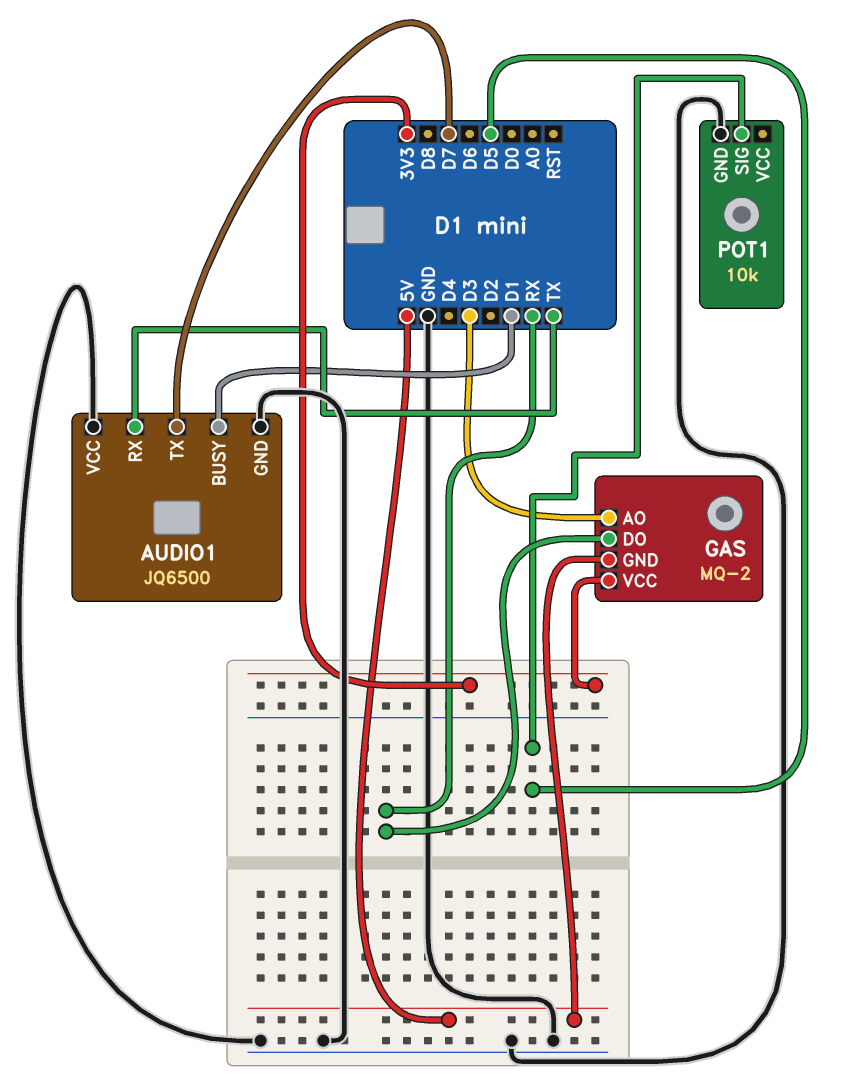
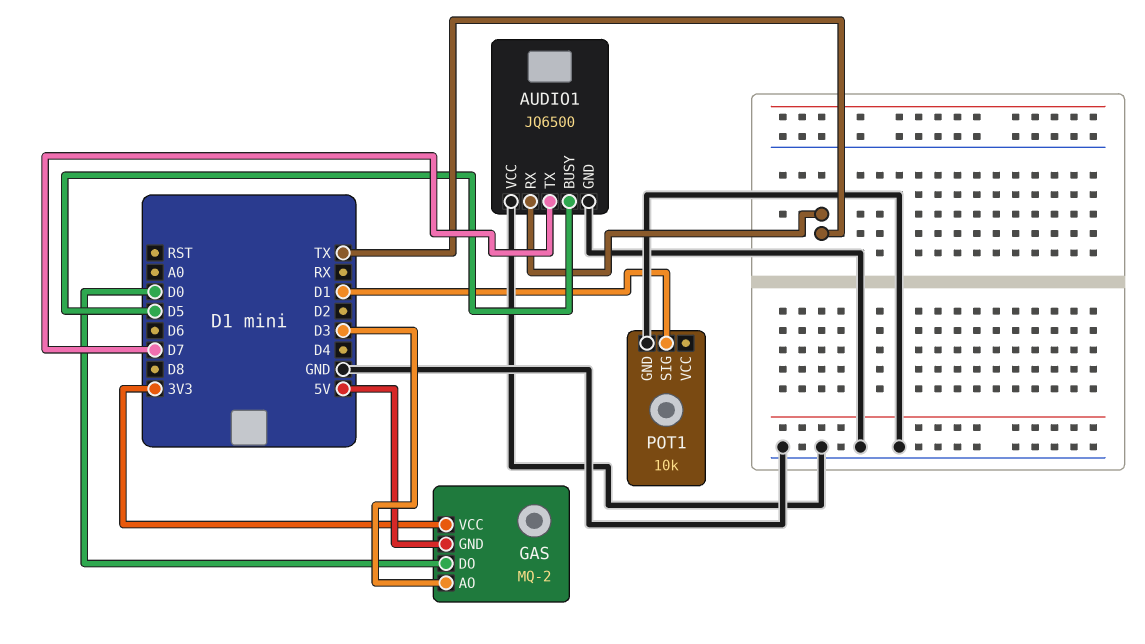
AUDIO1 pin BUSY: D1 -> D5
GAS pin DO: RX -> D0
POT1 pin SIG: D5 -> D1

